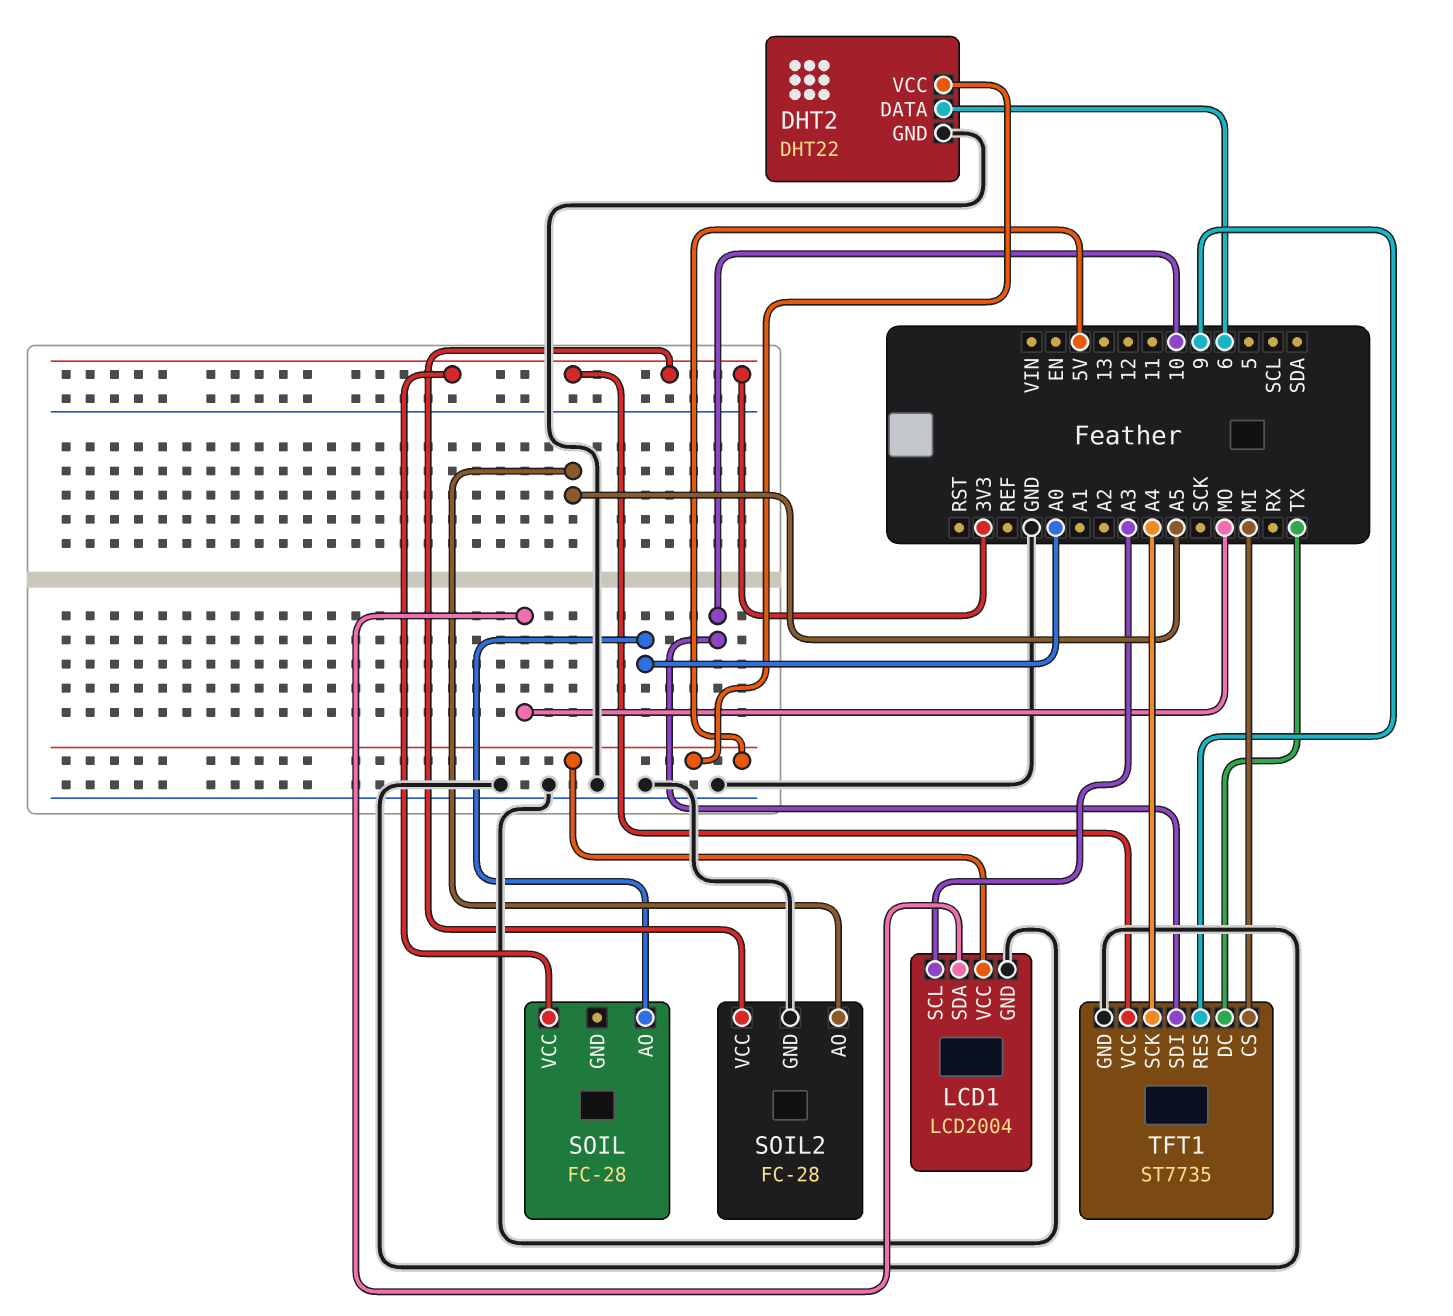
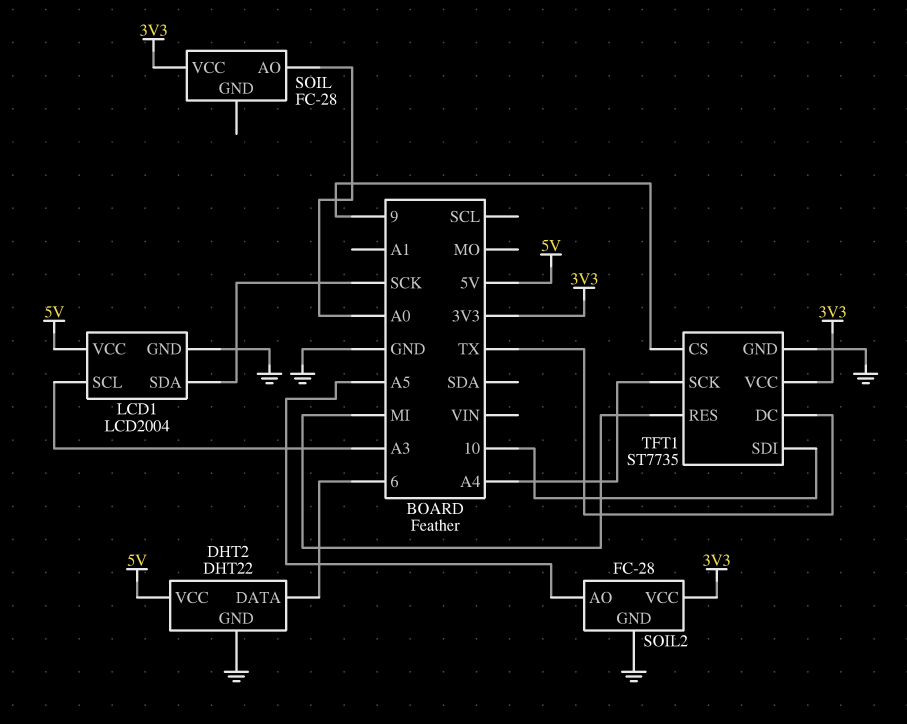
LCD1 pin SDA: MO -> SCK
TFT1 pin CS: MI -> 9
TFT1 pin RES: 9 -> MI

